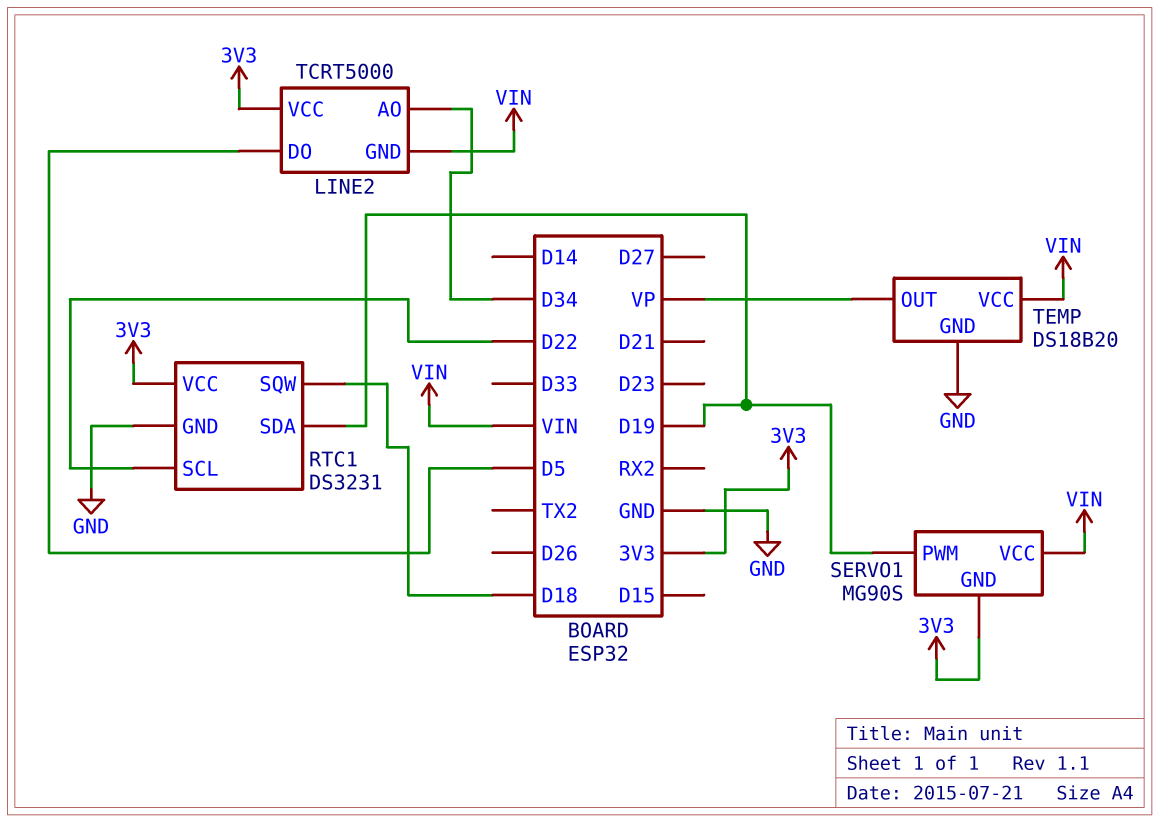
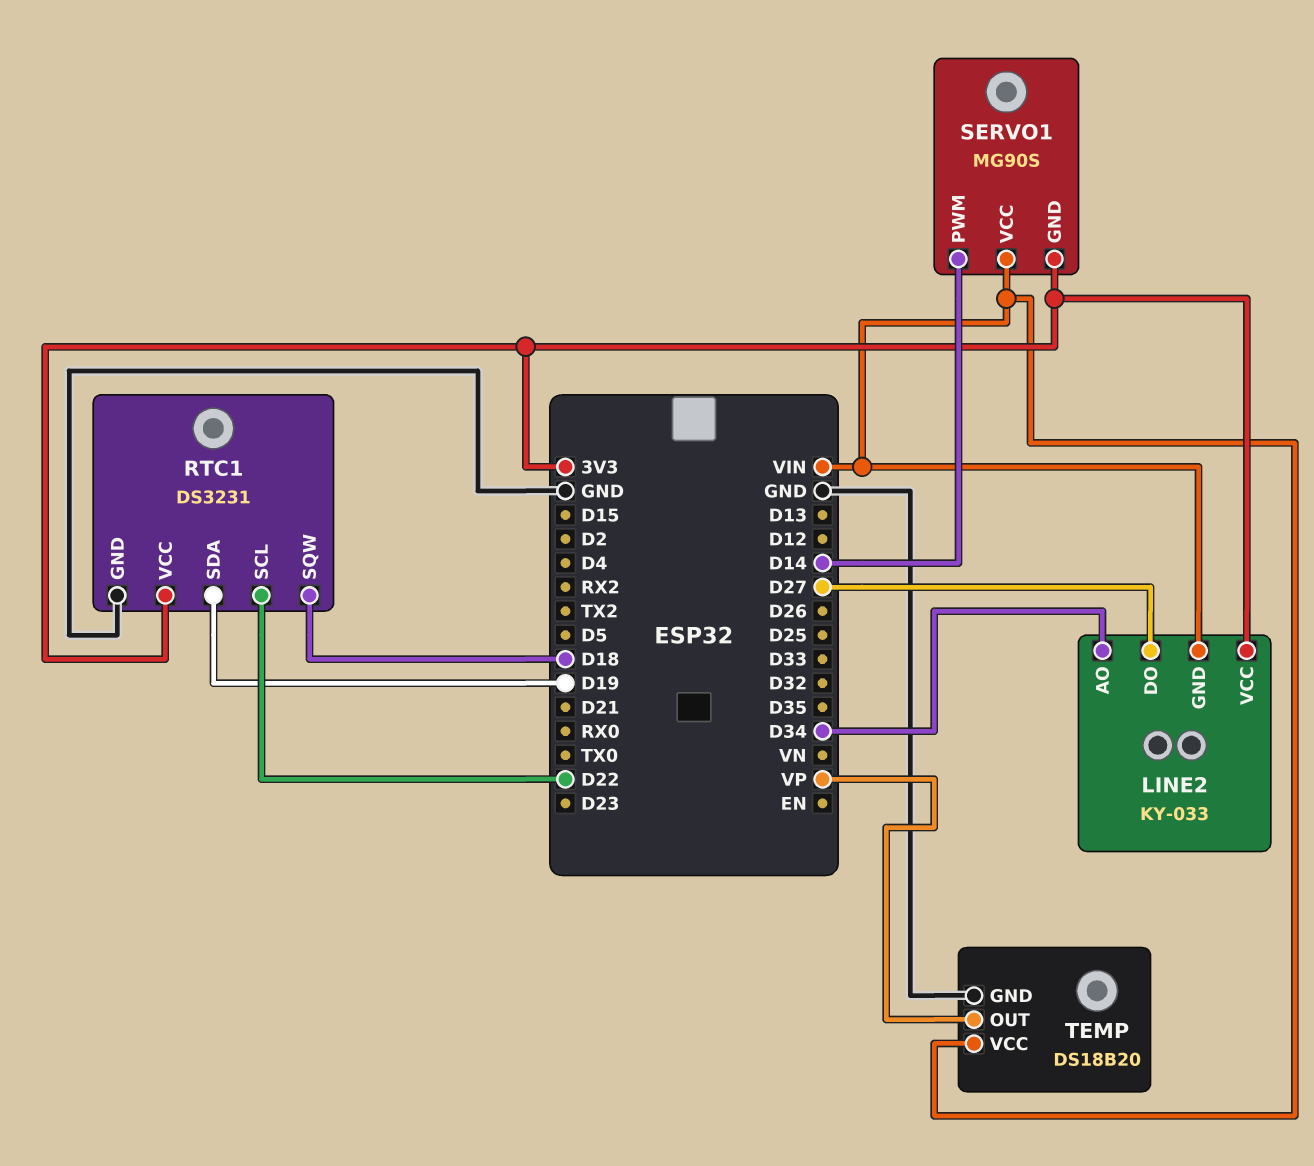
LINE2: TCRT5000 -> KY-033
LINE2 pin DO: D5 -> D27
SERVO1 pin PWM: D19 -> D14

